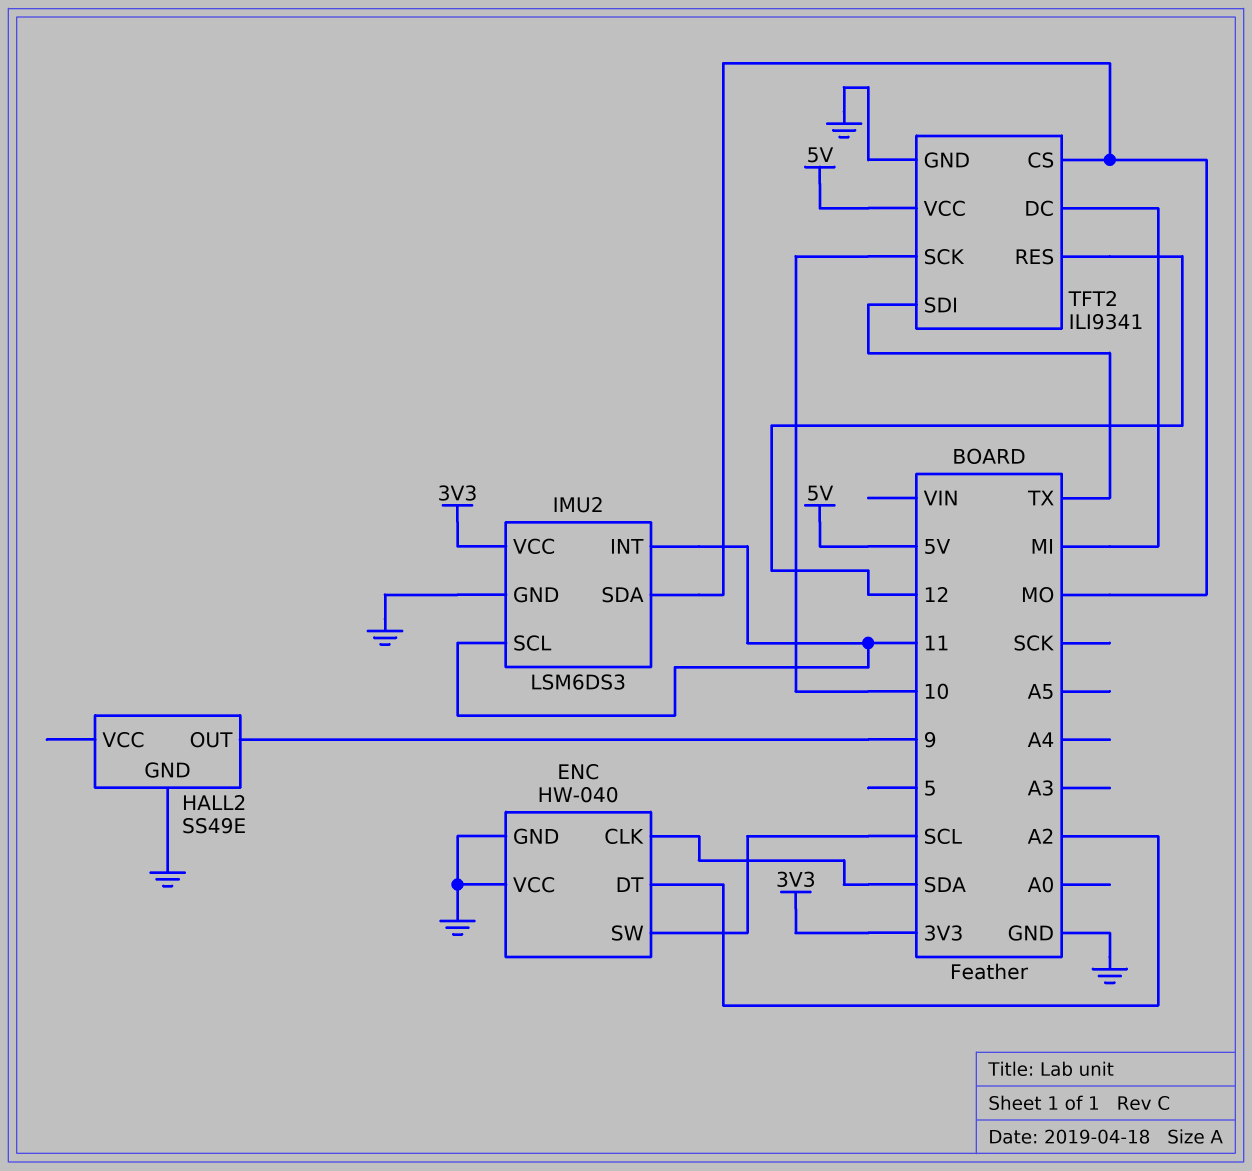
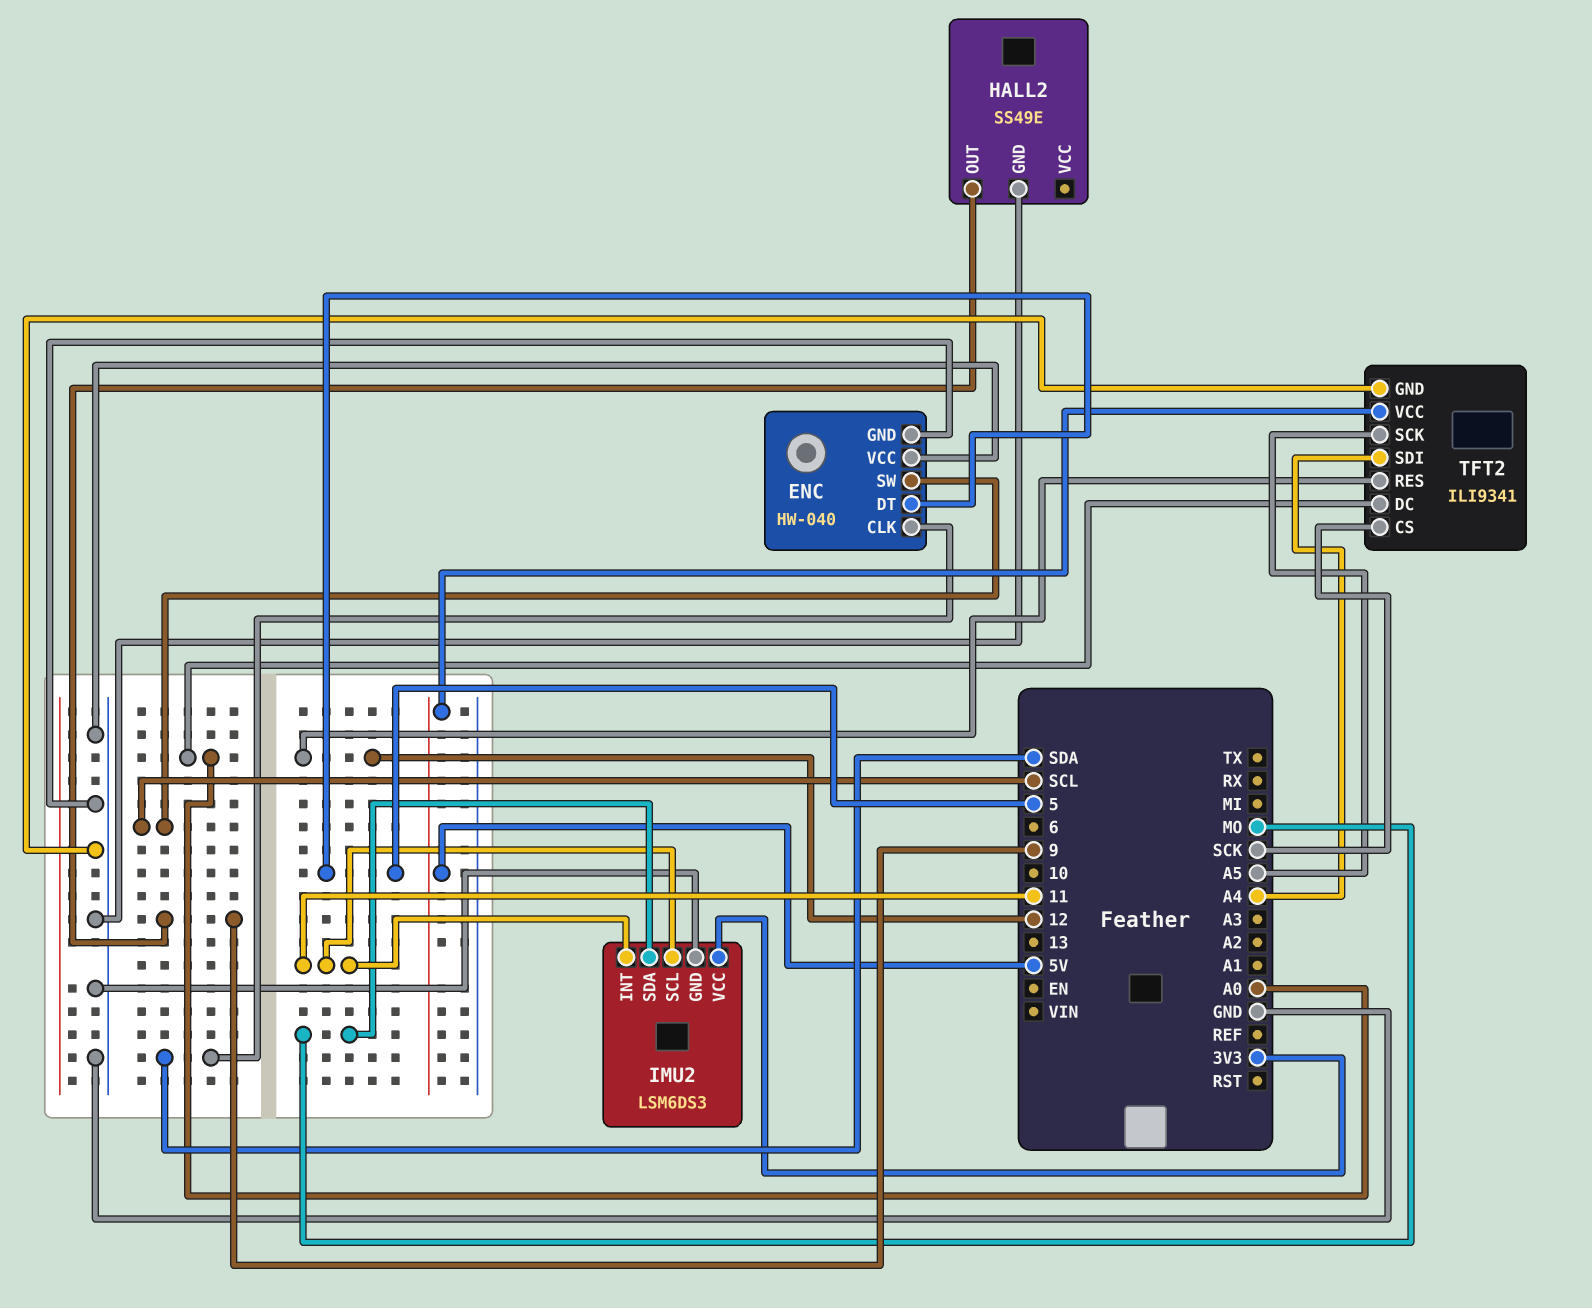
ENC pin DT: A2 -> 5
TFT2 pin CS: MO -> SCK
TFT2 pin DC: MI -> A0
TFT2 pin SCK: 10 -> A5
TFT2 pin SDI: TX -> A4

